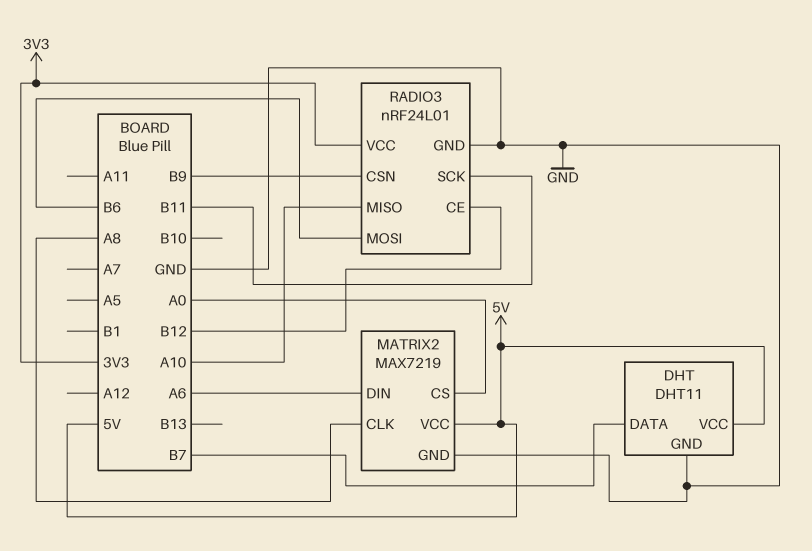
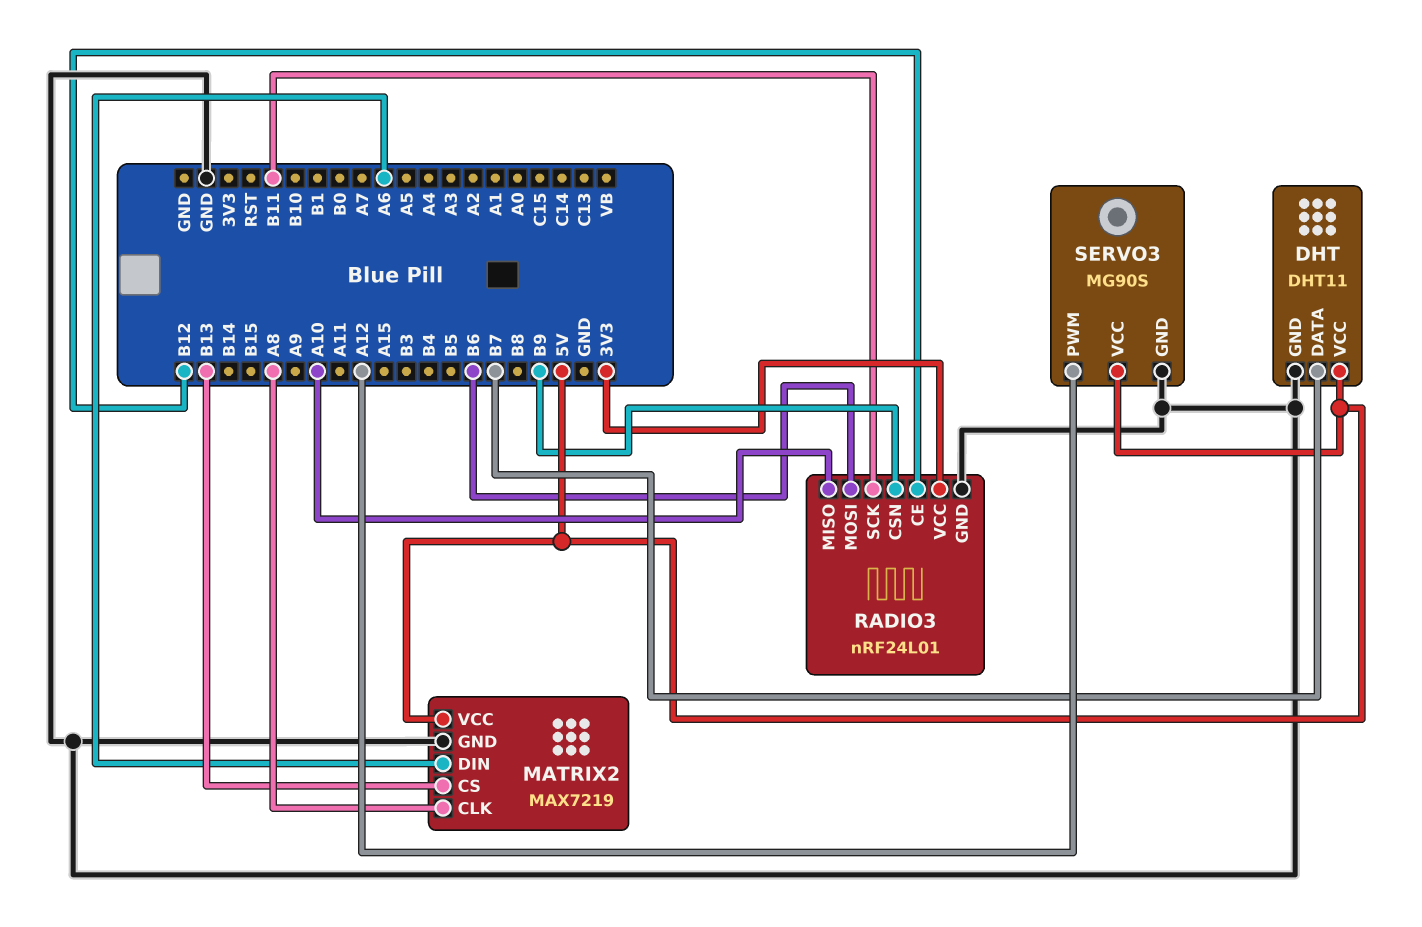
MATRIX2 pin CS: A0 -> B13
SERVO3: none -> MG90S
SERVO3 pin GND: none -> GND
SERVO3 pin PWM: none -> A12
SERVO3 pin VCC: none -> 5V

